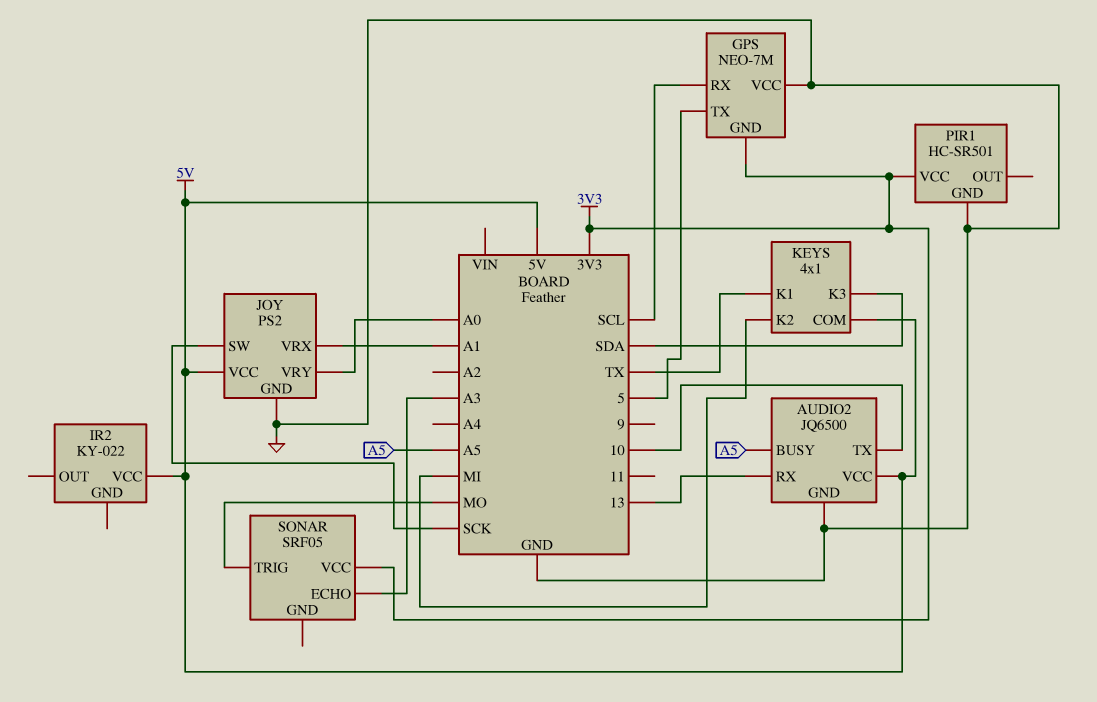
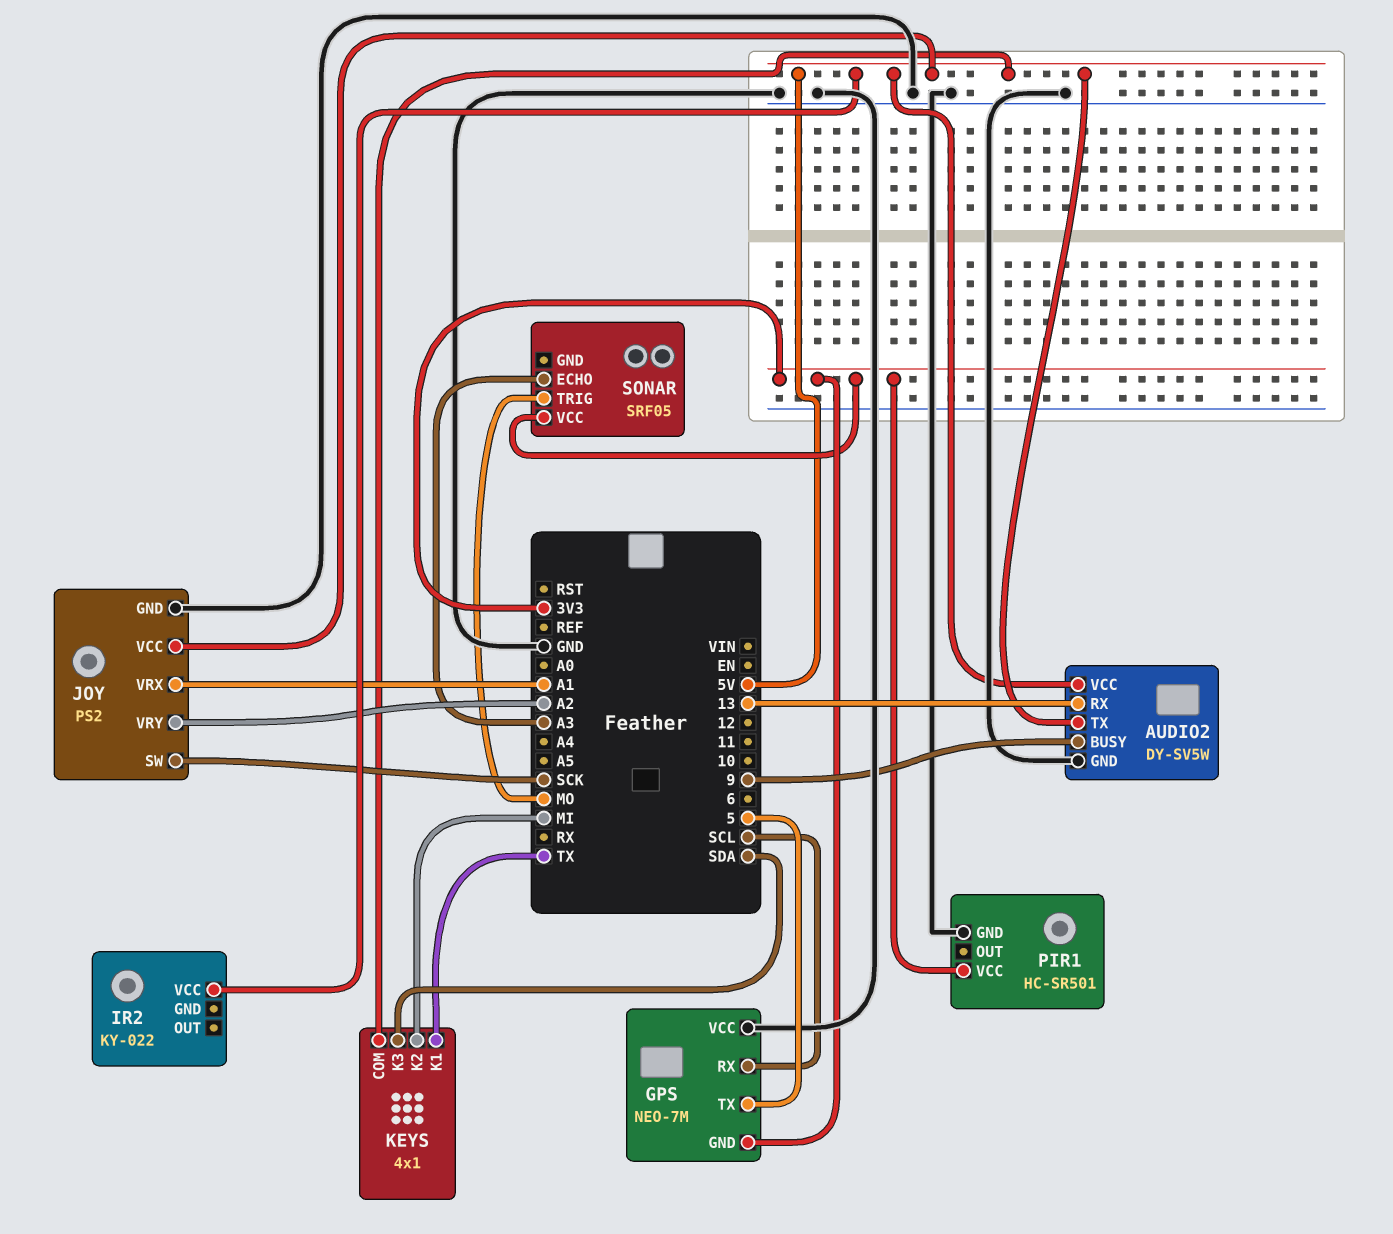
AUDIO2: JQ6500 -> DY-SV5W
AUDIO2 pin BUSY: A5 -> 9
AUDIO2 pin TX: 10 -> 5V
JOY pin VRY: A0 -> A2

